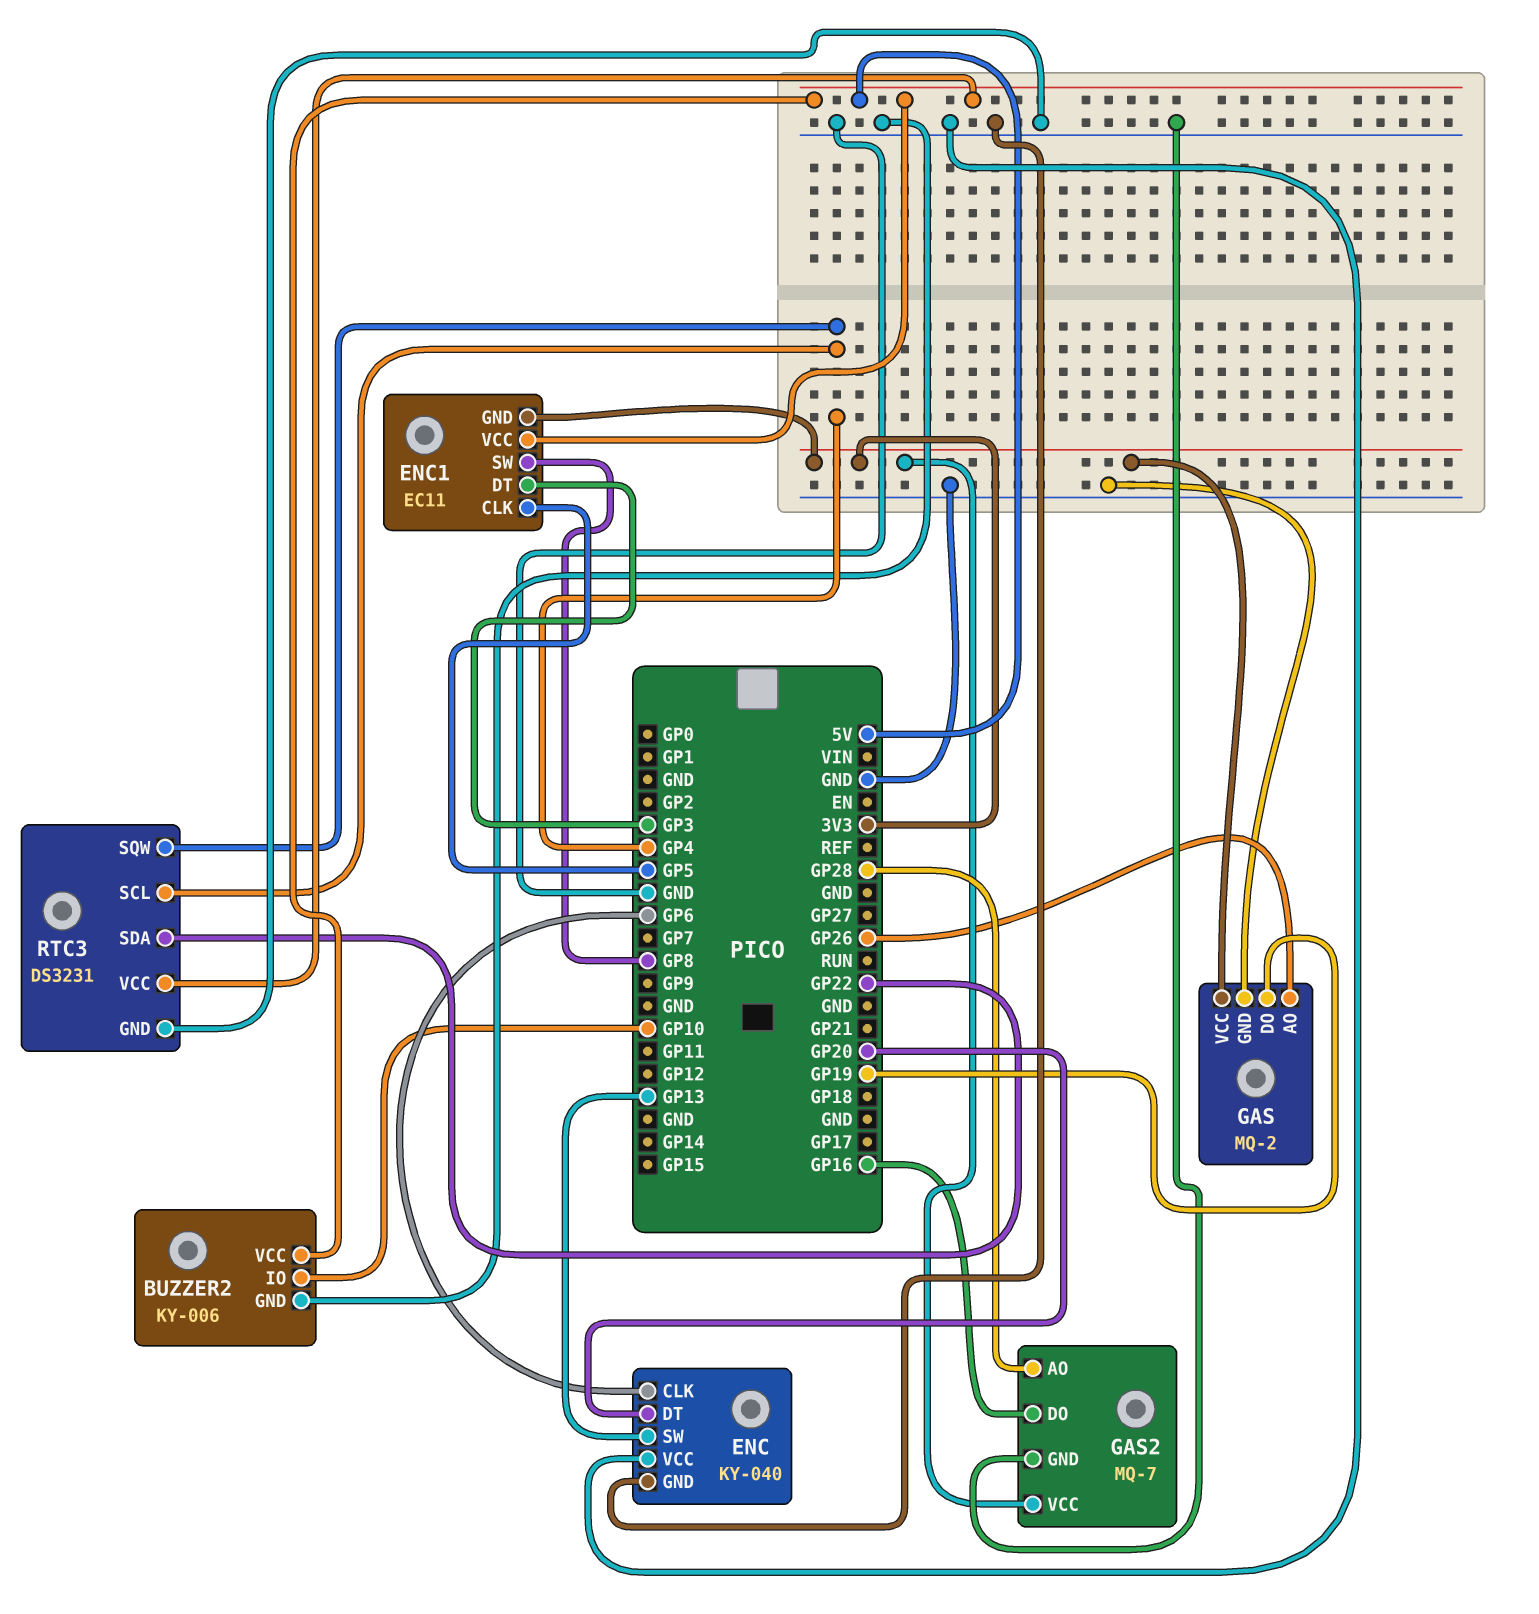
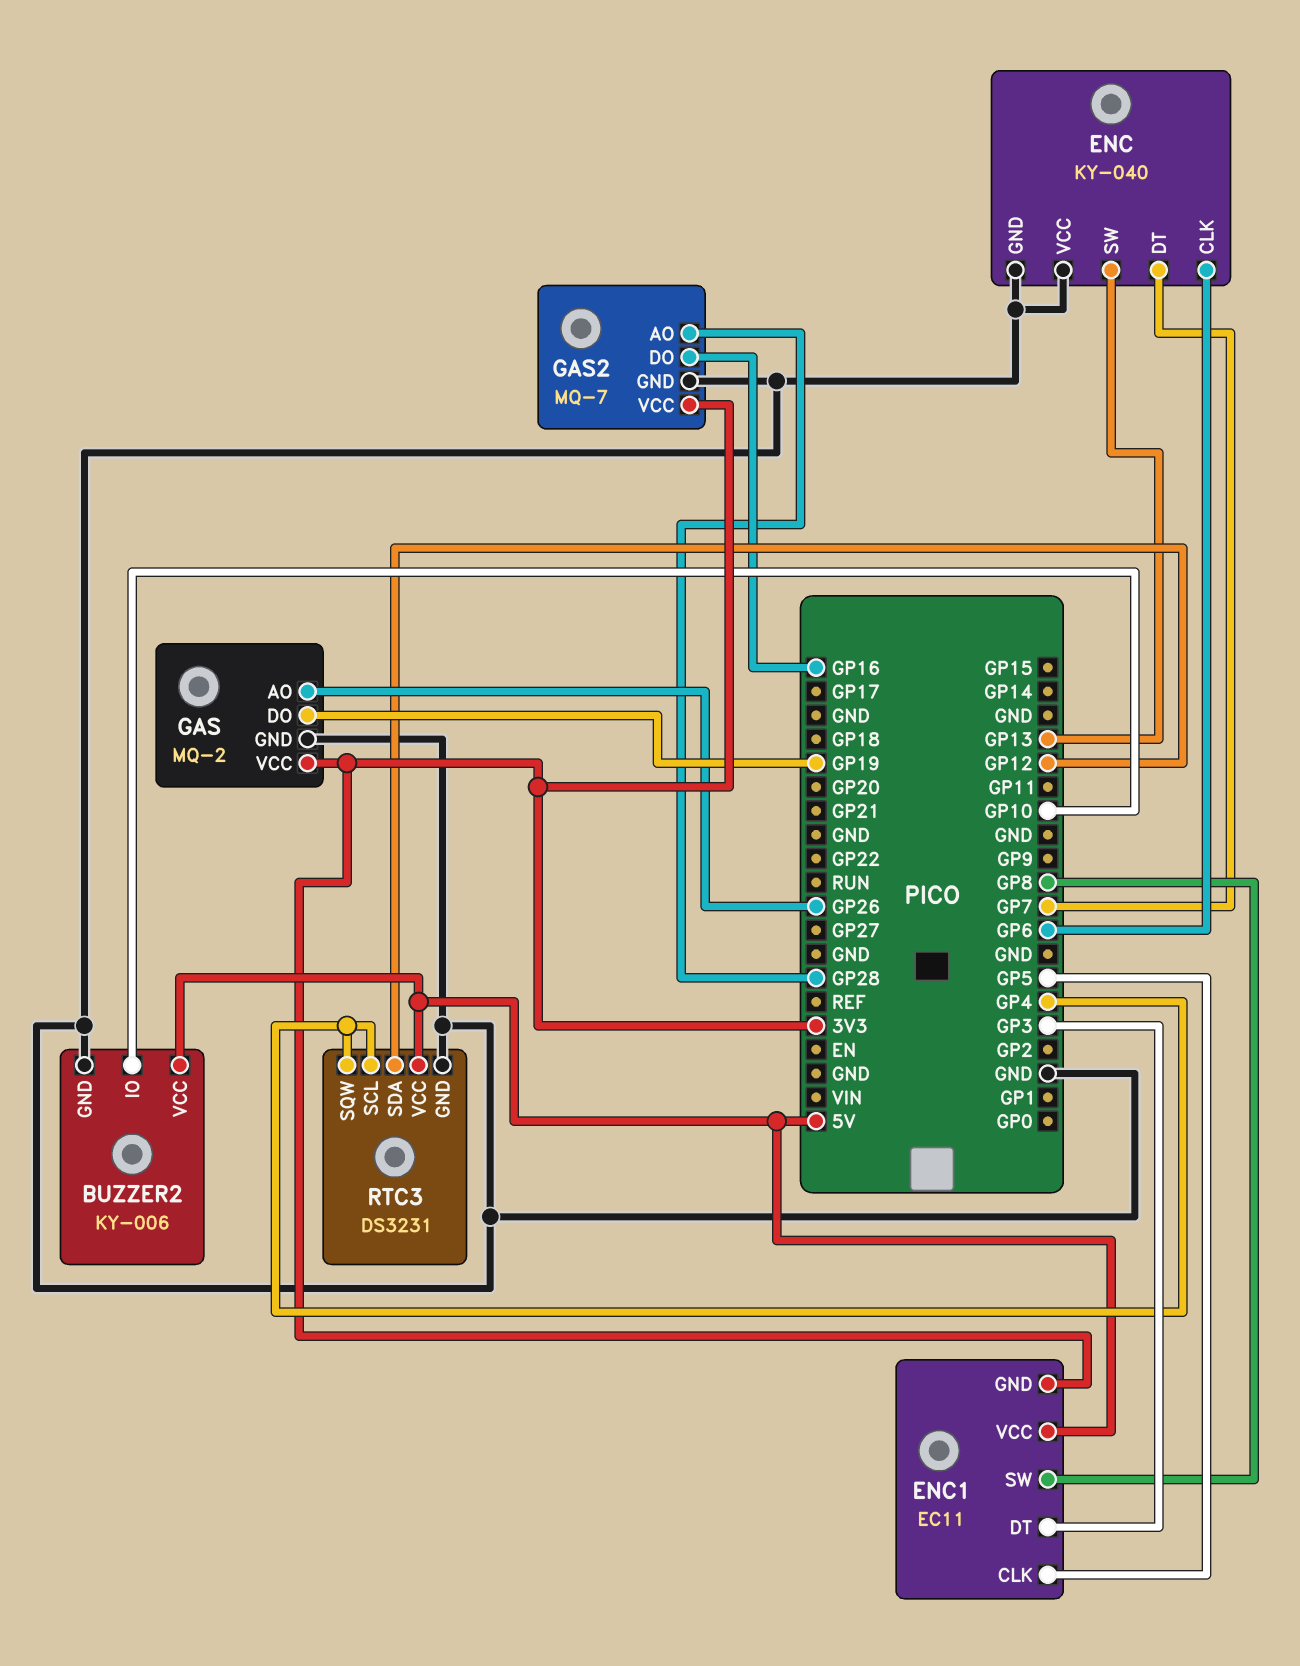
ENC pin DT: GP20 -> GP7
RTC3 pin SDA: GP22 -> GP12

